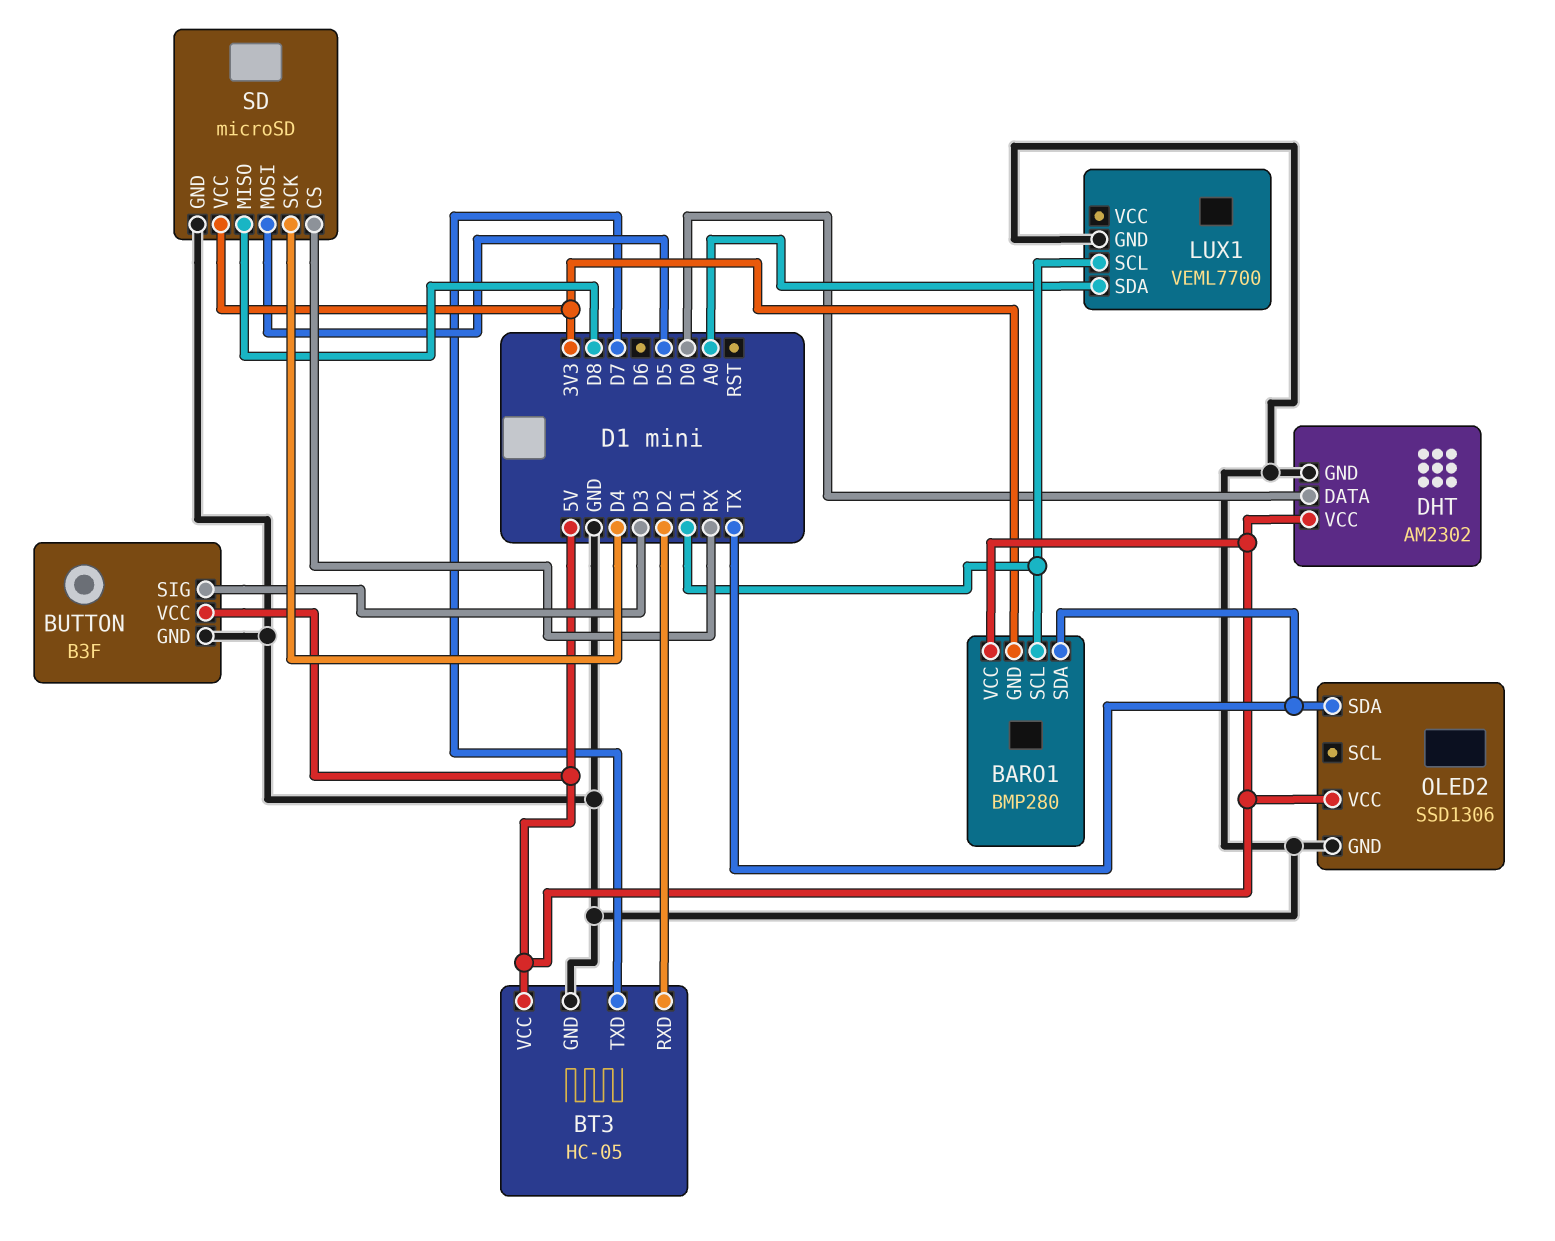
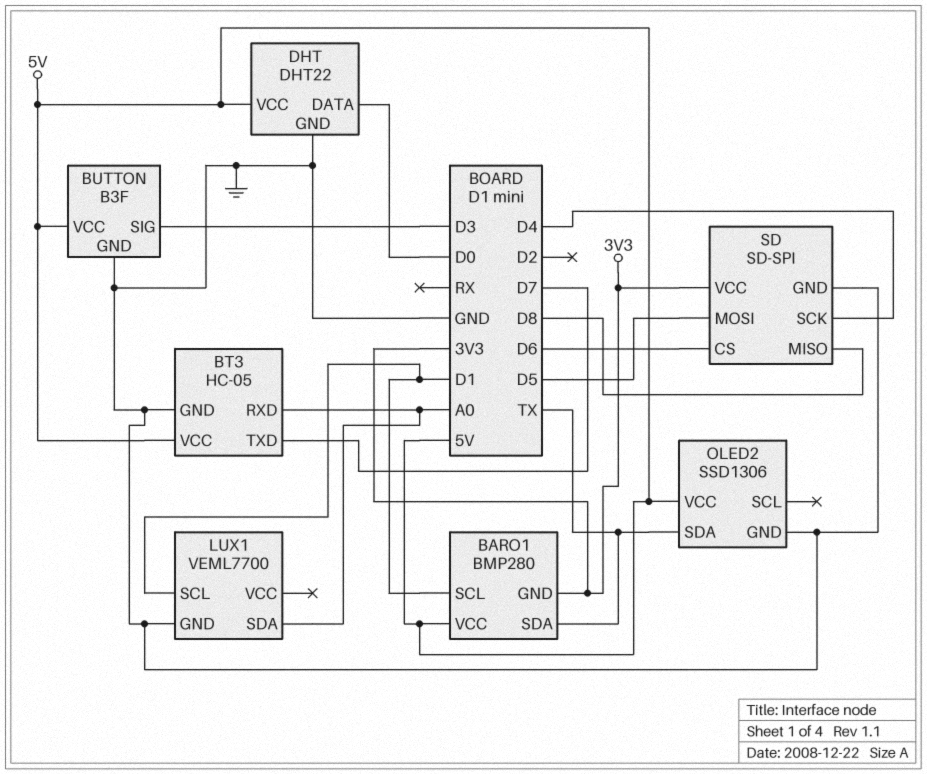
BT3 pin RXD: D2 -> A0
DHT: AM2302 -> DHT22
SD: microSD -> SD-SPI
SD pin CS: RX -> D6

